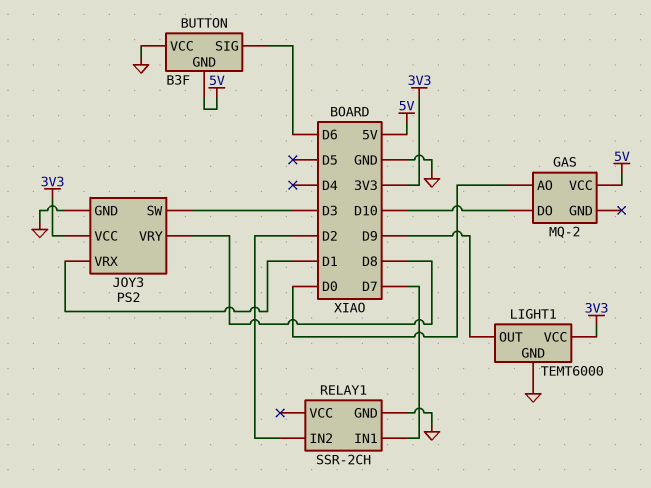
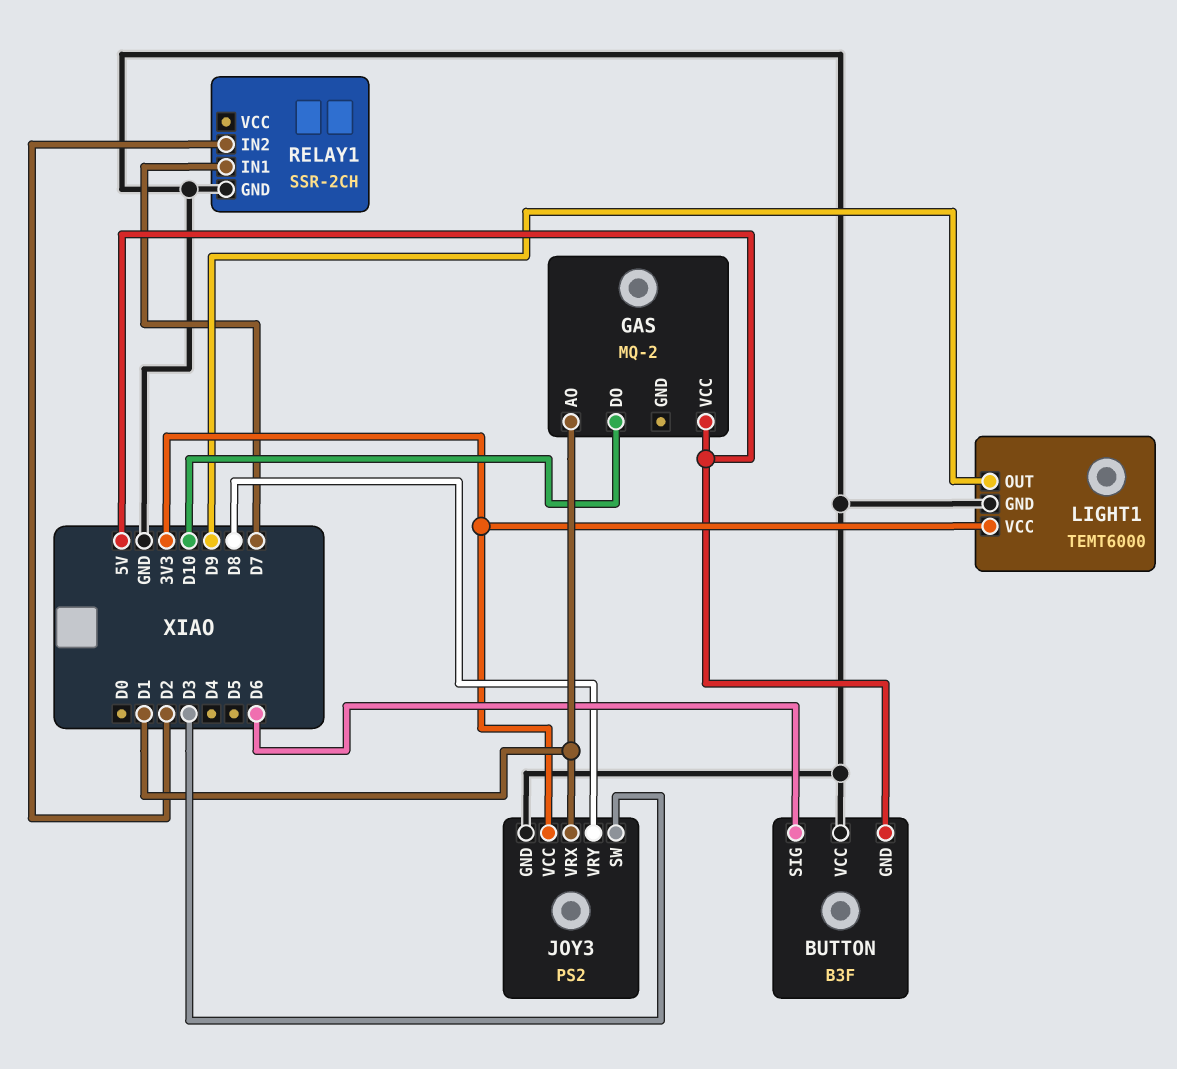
GAS pin AO: D0 -> D1

